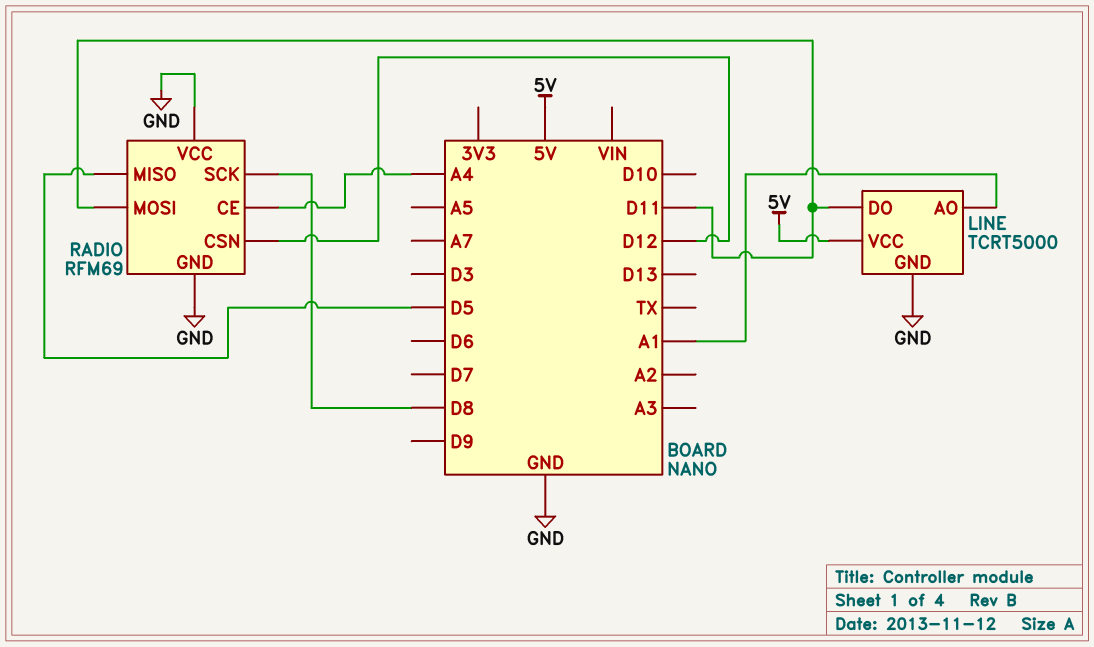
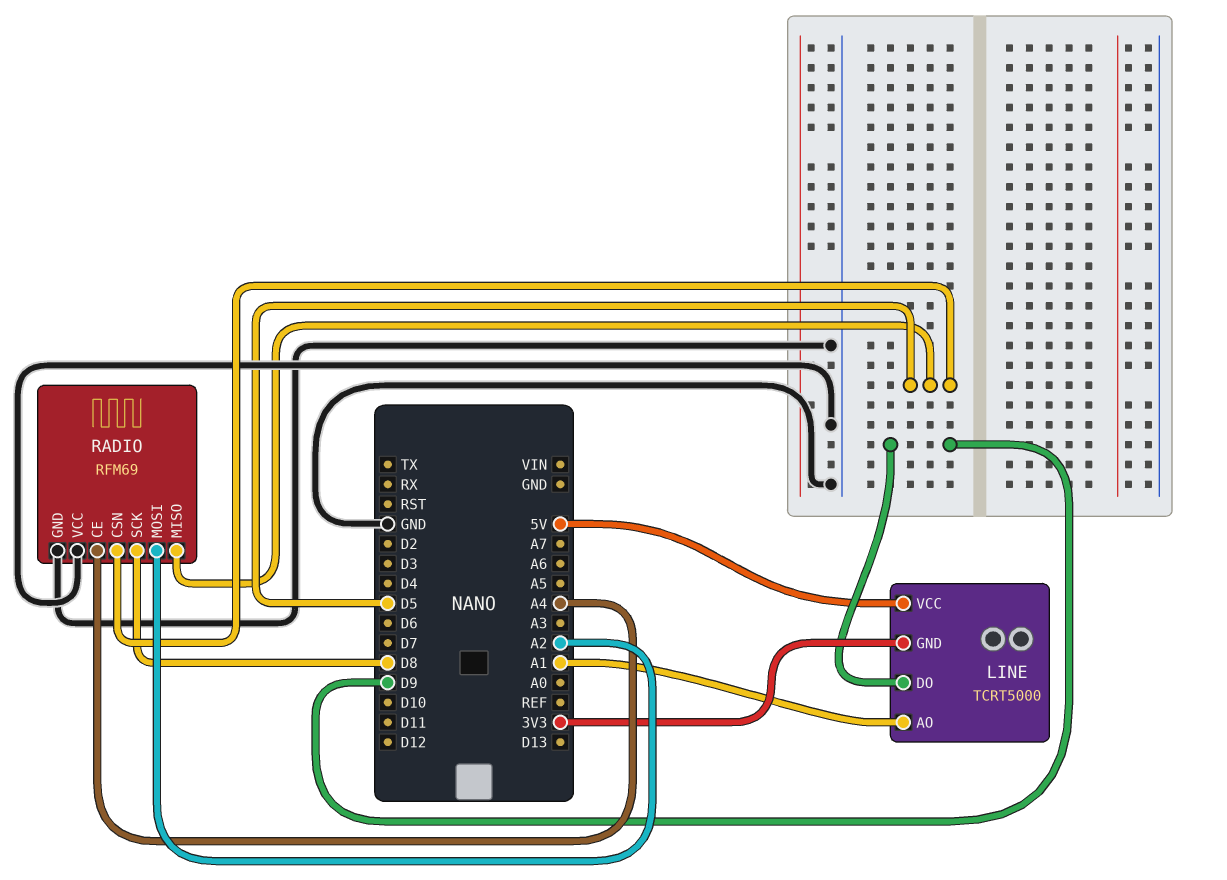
LINE pin DO: D11 -> D9
LINE pin GND: GND -> 3V3
RADIO pin CSN: D12 -> D5
RADIO pin MOSI: D11 -> A2

